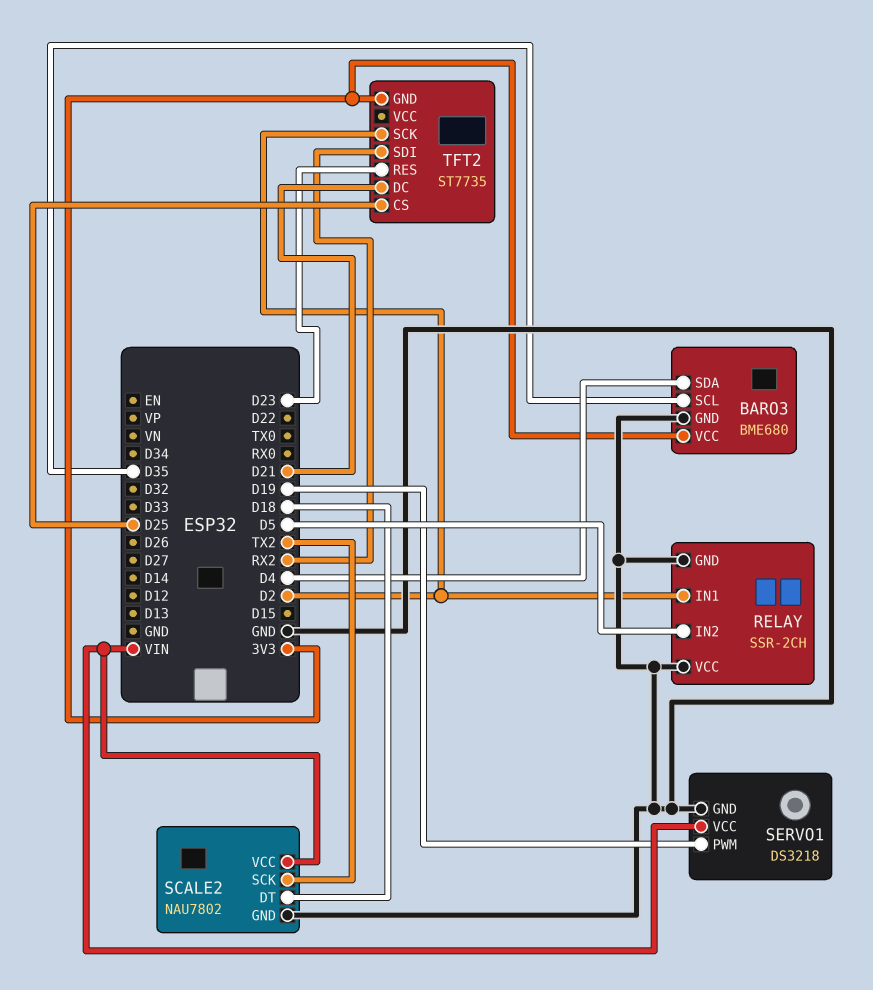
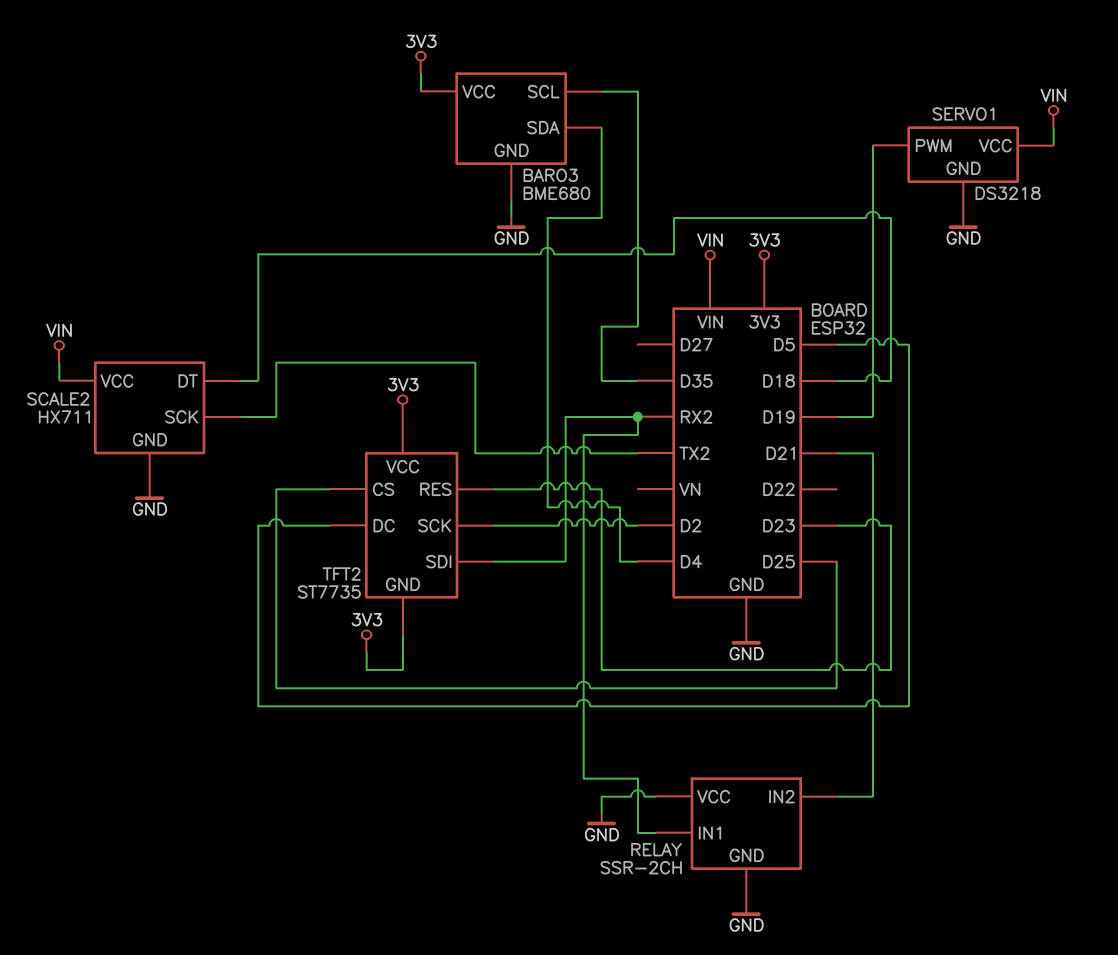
RELAY pin IN1: D2 -> RX2
RELAY pin IN2: D5 -> D21
SCALE2: NAU7802 -> HX711
TFT2 pin DC: D21 -> D5
TFT2 pin VCC: none -> 3V3

